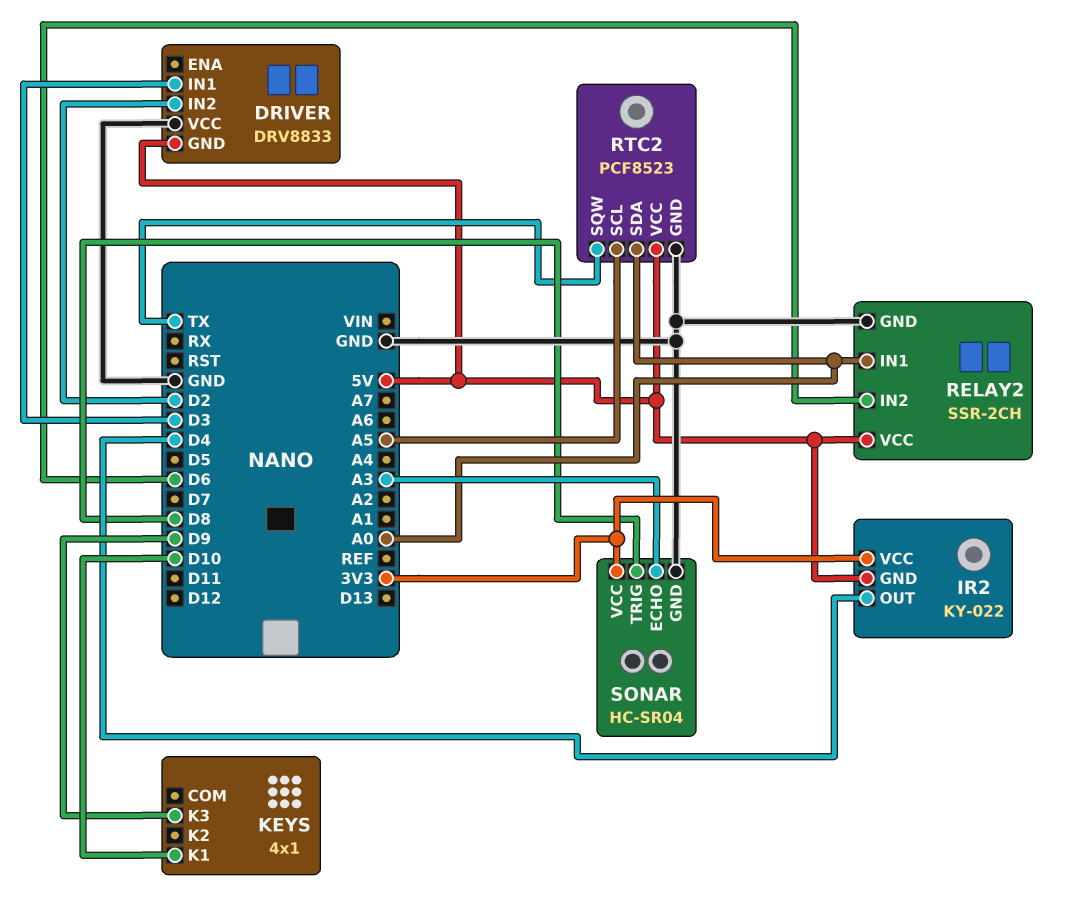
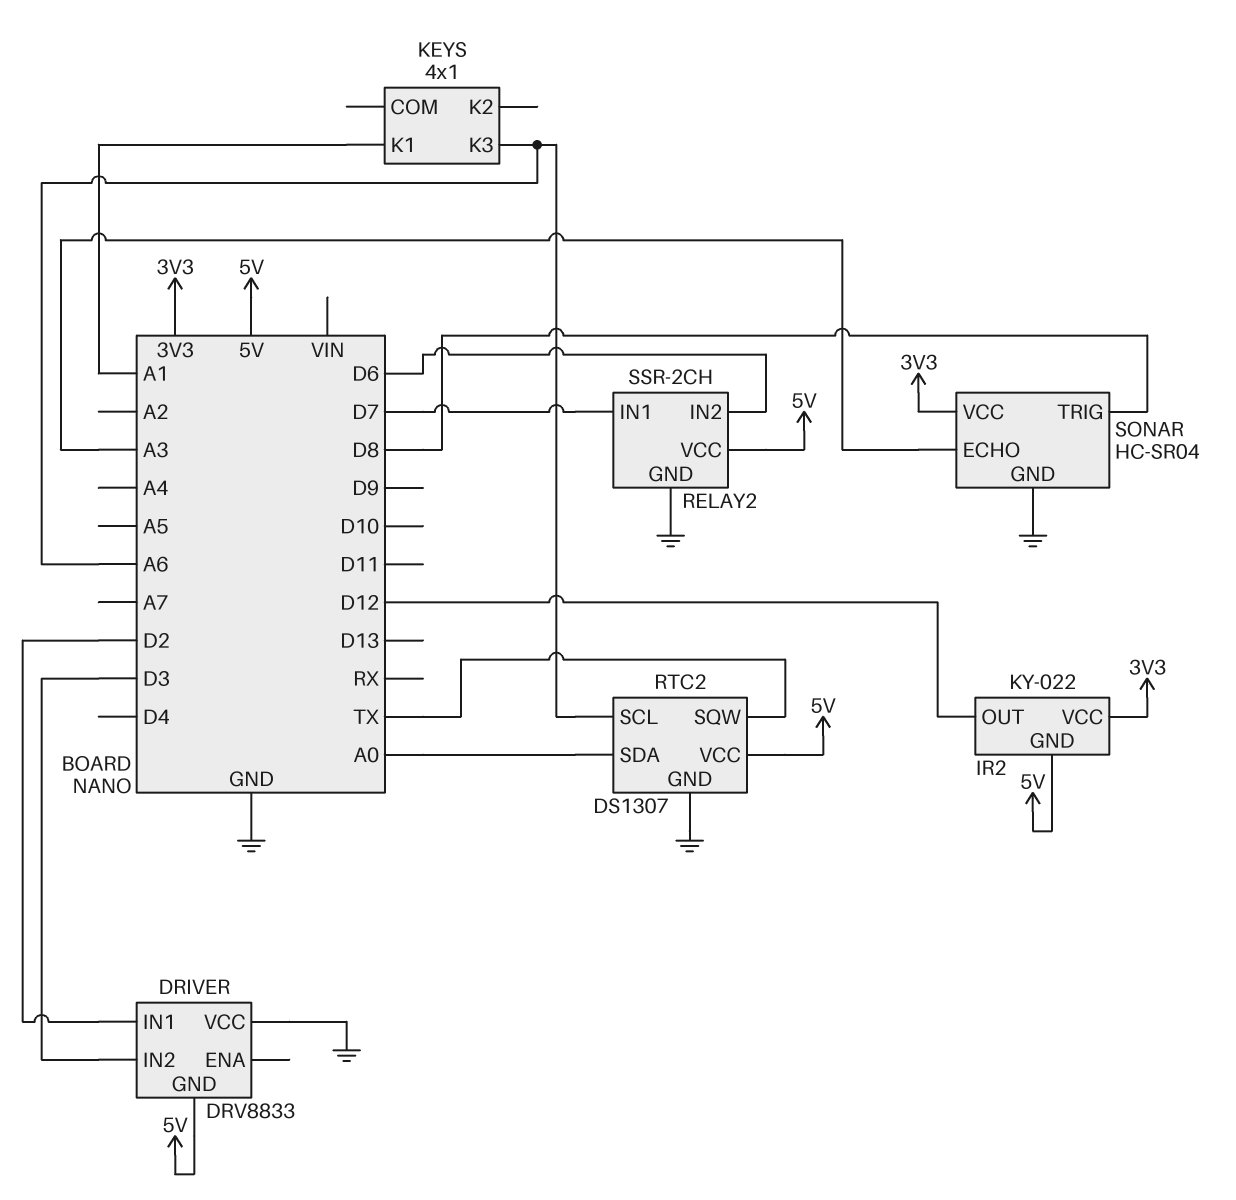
DRIVER pin IN1: D3 -> D2
DRIVER pin IN2: D2 -> D3
IR2 pin OUT: D4 -> D12
KEYS pin K1: D10 -> A1
KEYS pin K3: D9 -> A6
RELAY2 pin IN1: A0 -> D7
RTC2: PCF8523 -> DS1307
RTC2 pin SCL: A5 -> A6

